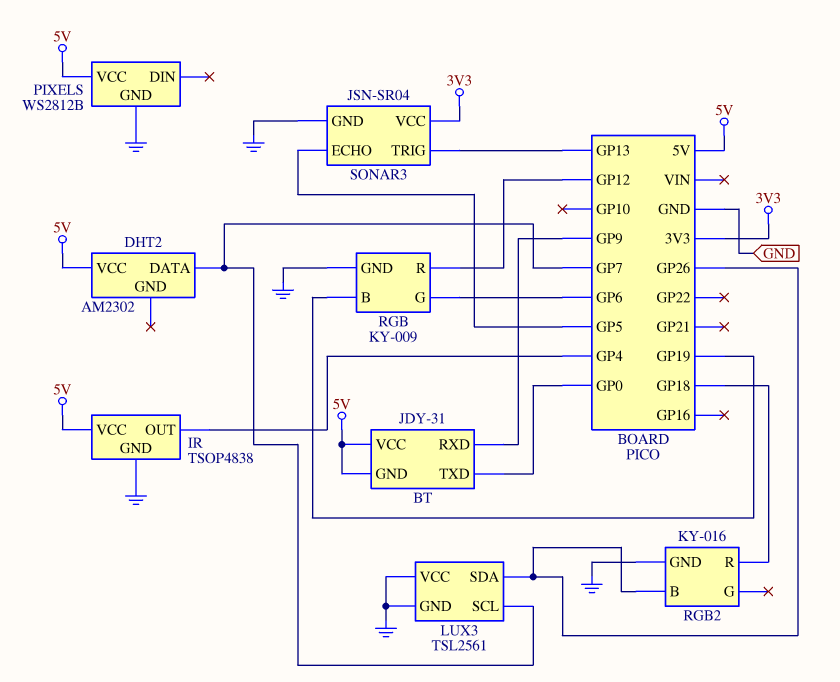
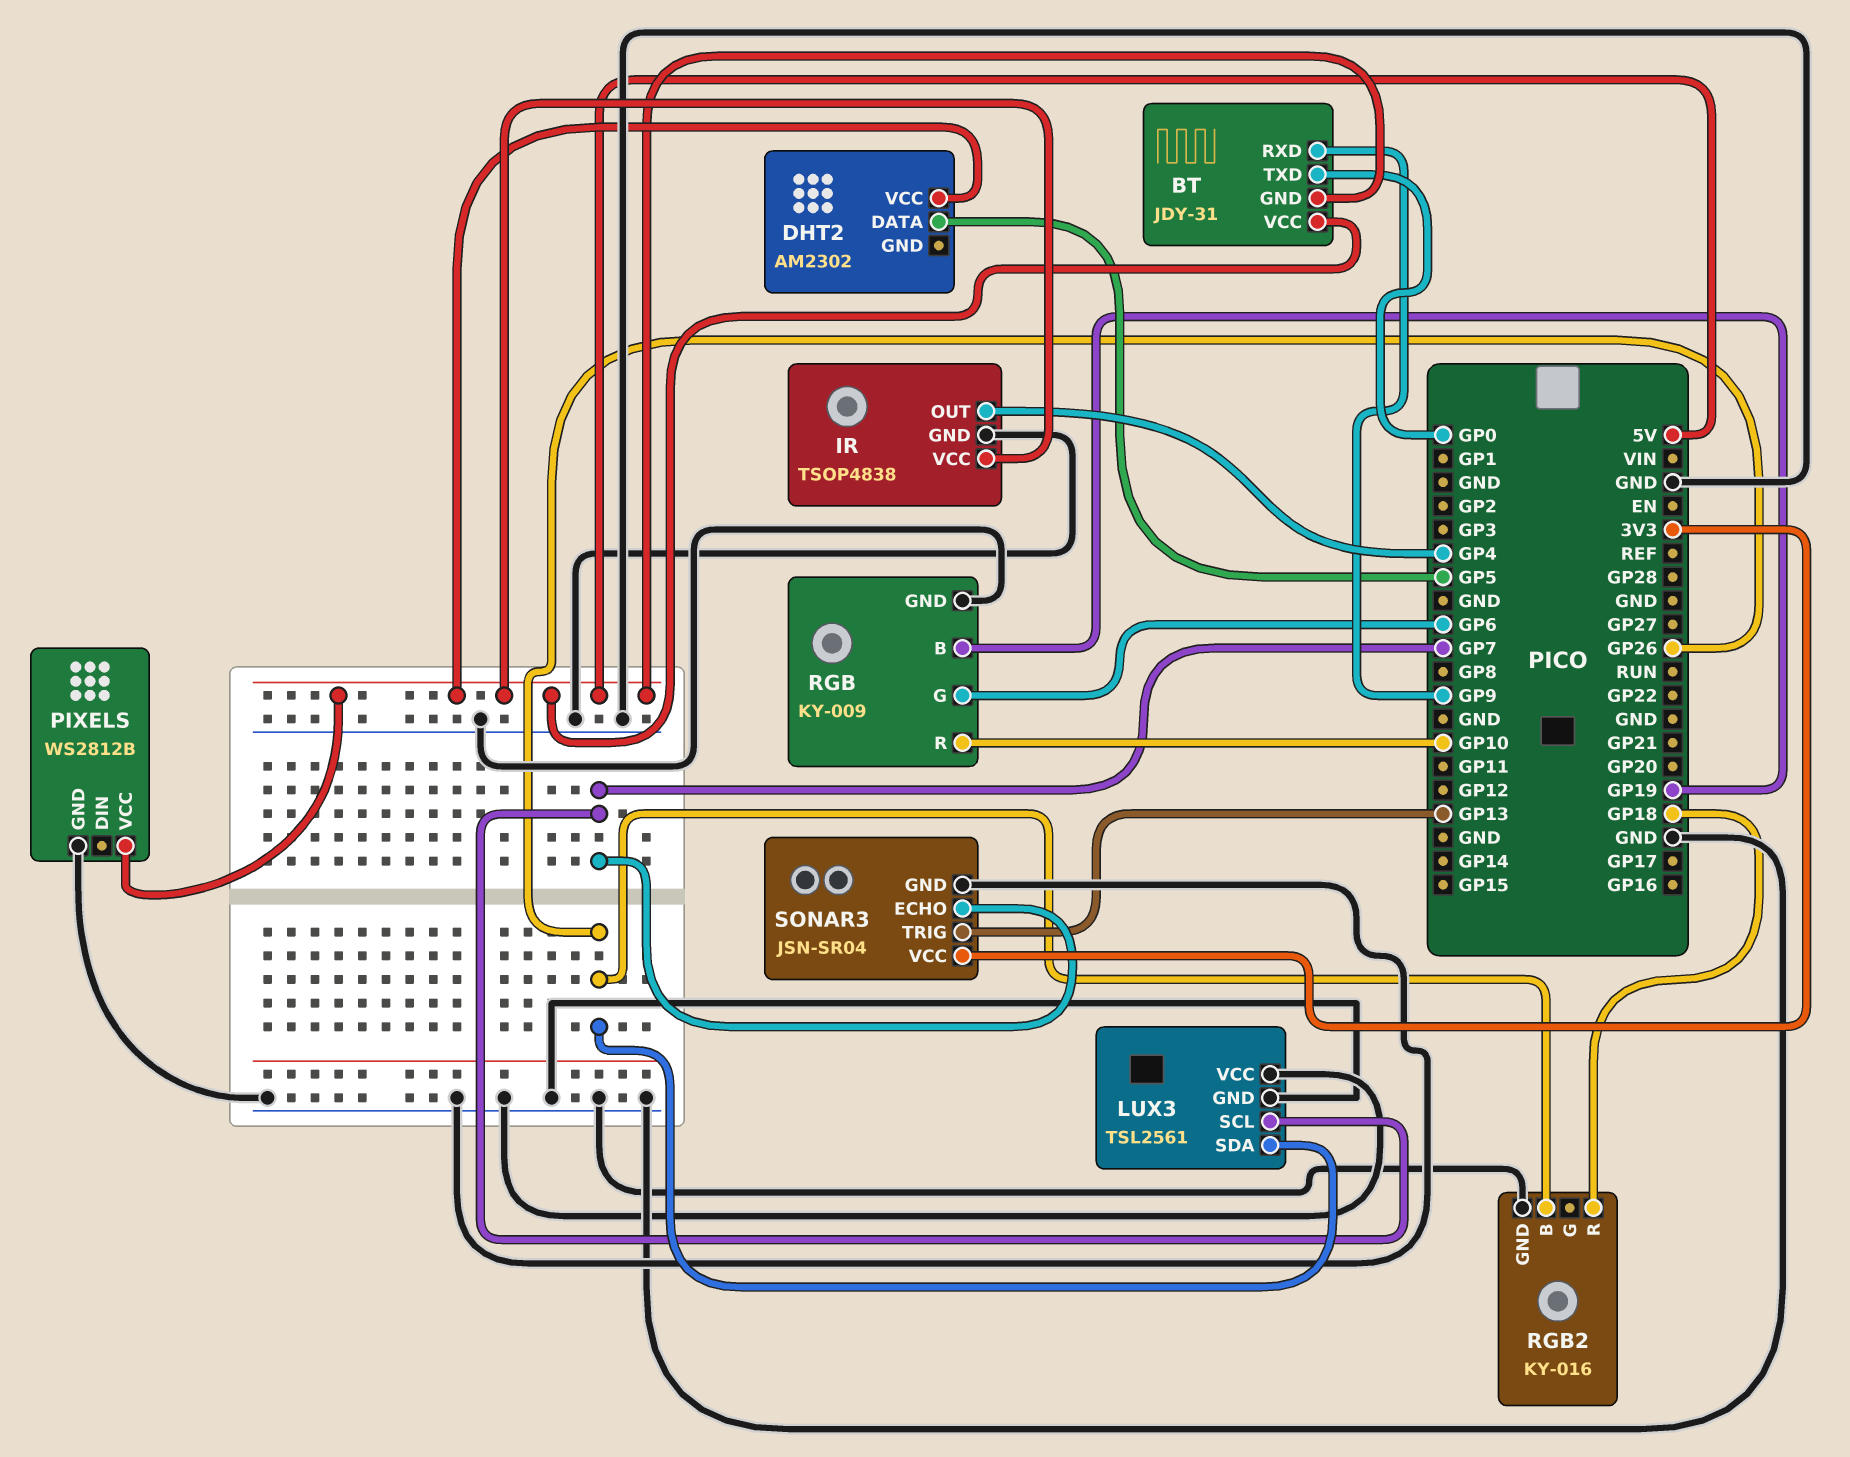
DHT2 pin DATA: GP7 -> GP5
RGB pin R: GP12 -> GP10
SONAR3 pin ECHO: GP5 -> GP7

